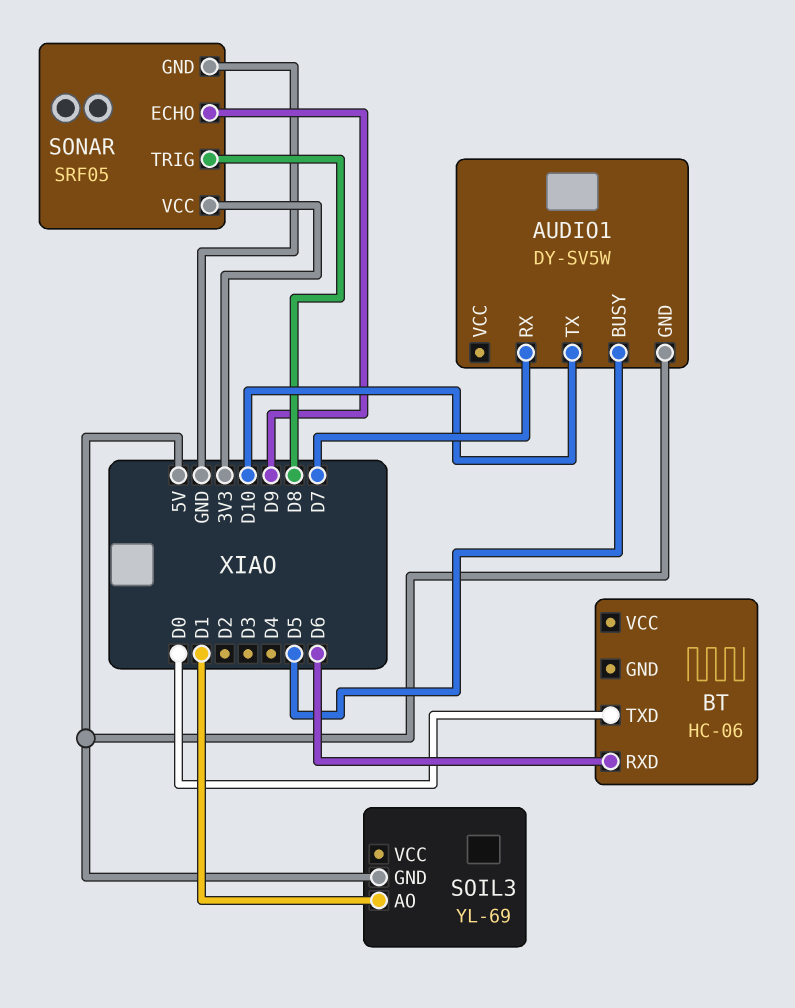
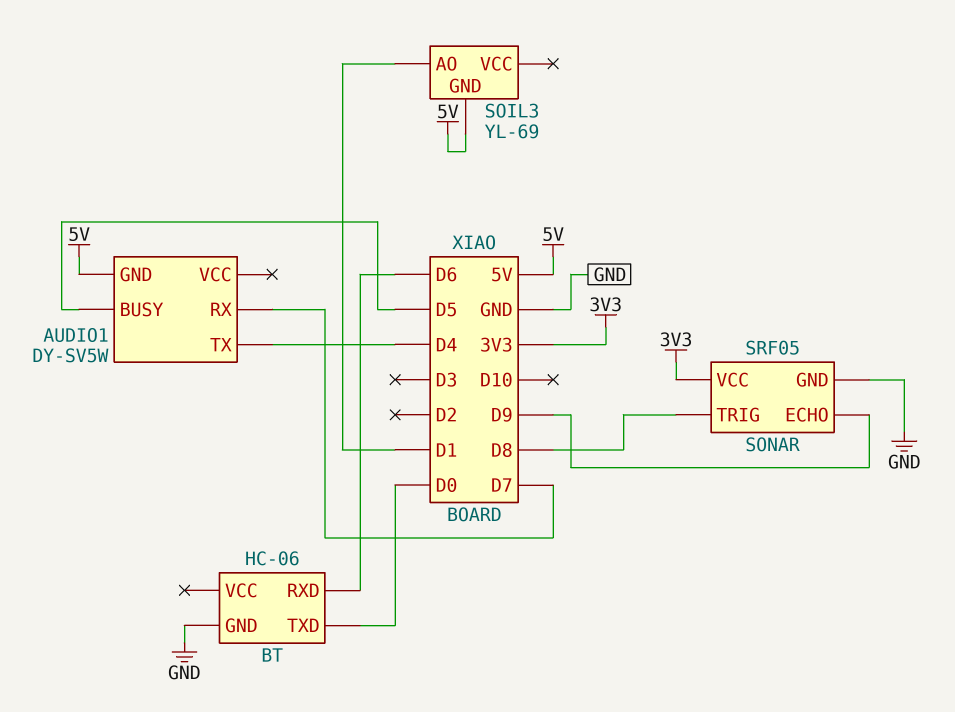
AUDIO1 pin TX: D10 -> D4
BT pin GND: none -> GND

